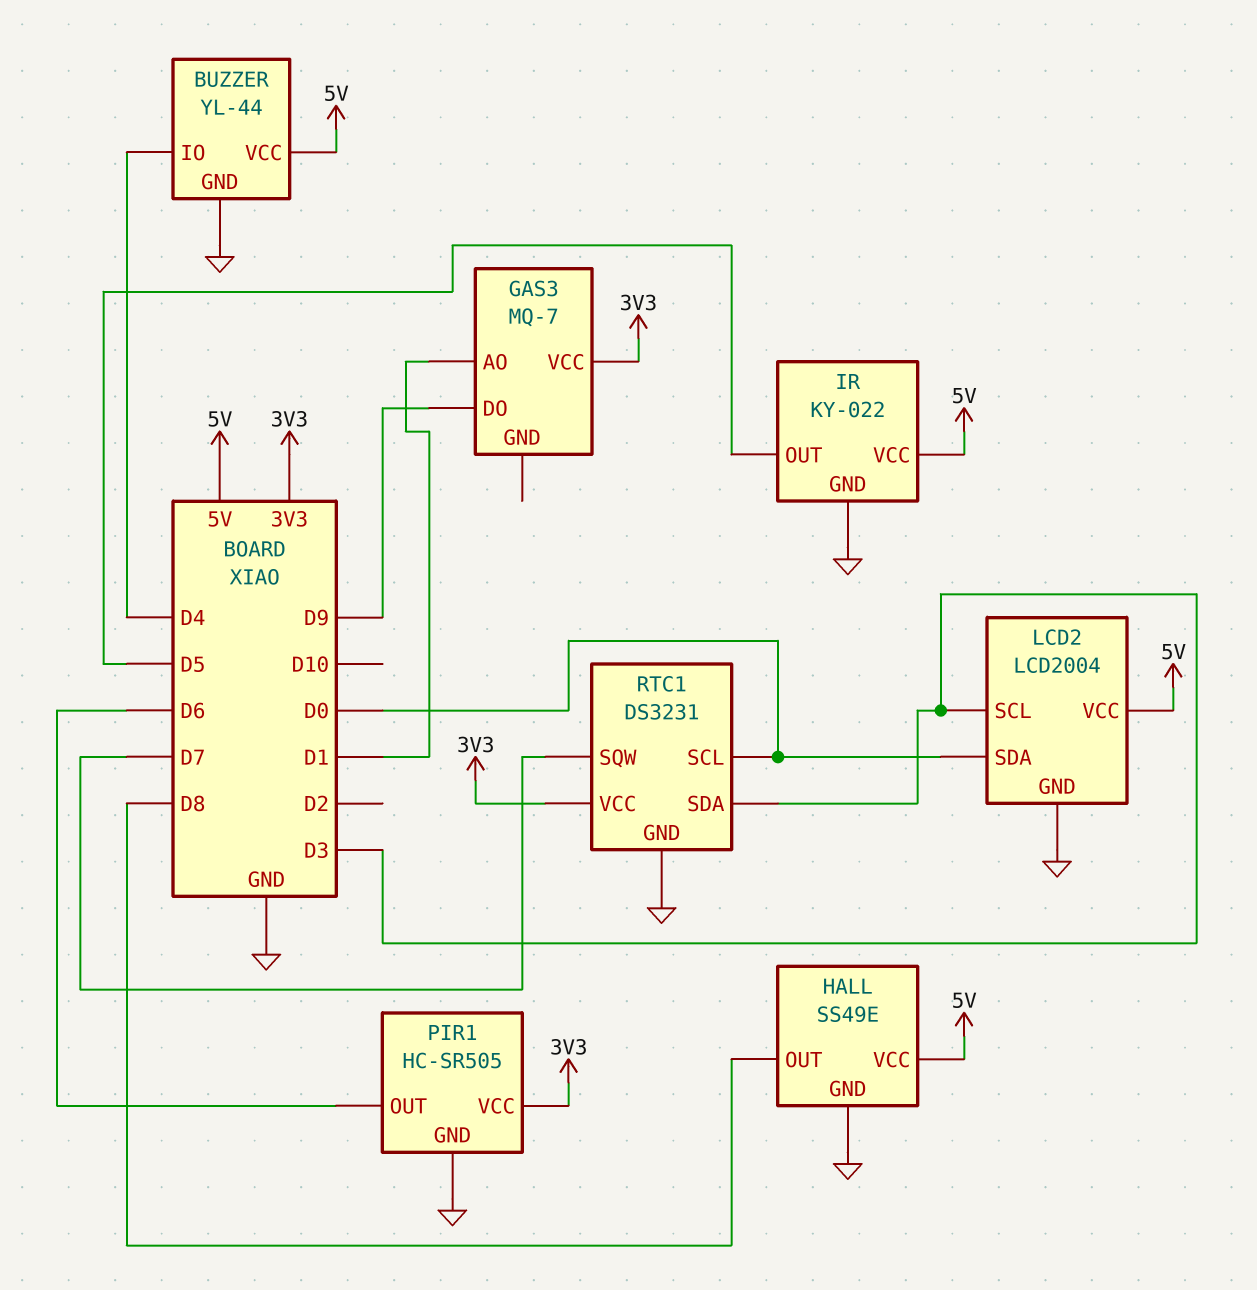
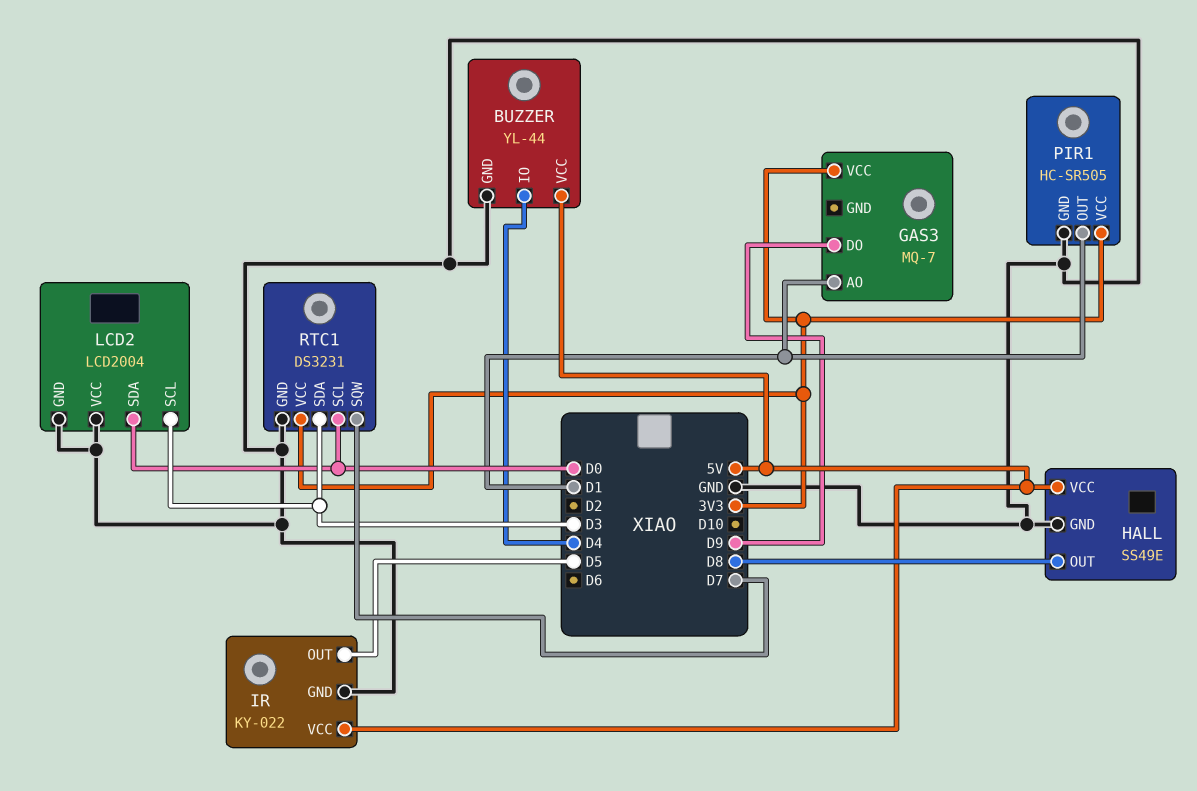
LCD2 pin VCC: 5V -> GND
PIR1 pin OUT: D6 -> D1

